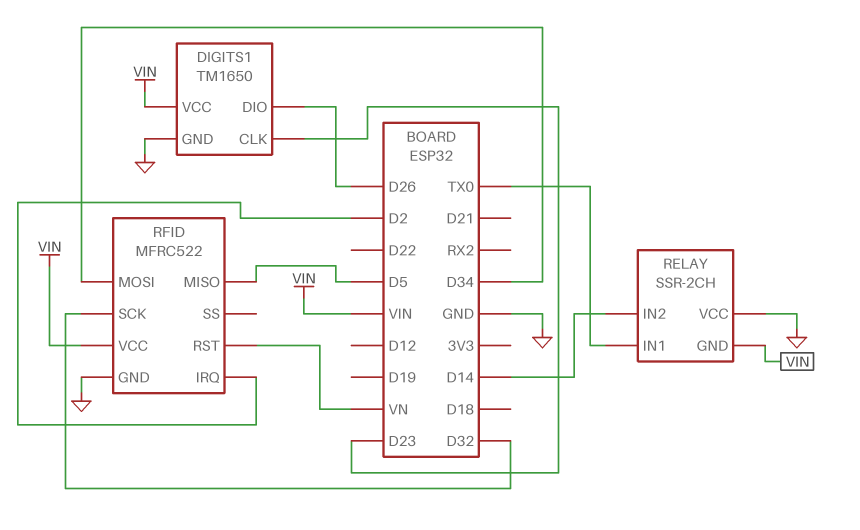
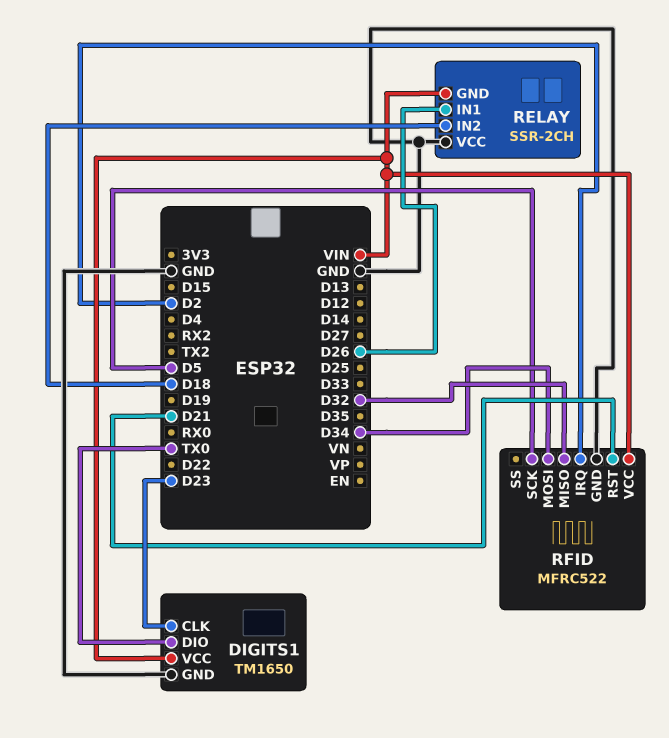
DIGITS1 pin DIO: D26 -> TX0
RELAY pin IN1: TX0 -> D26
RELAY pin IN2: D14 -> D18
RFID pin MISO: D5 -> D32
RFID pin RST: VN -> D21
RFID pin SCK: D32 -> D5

